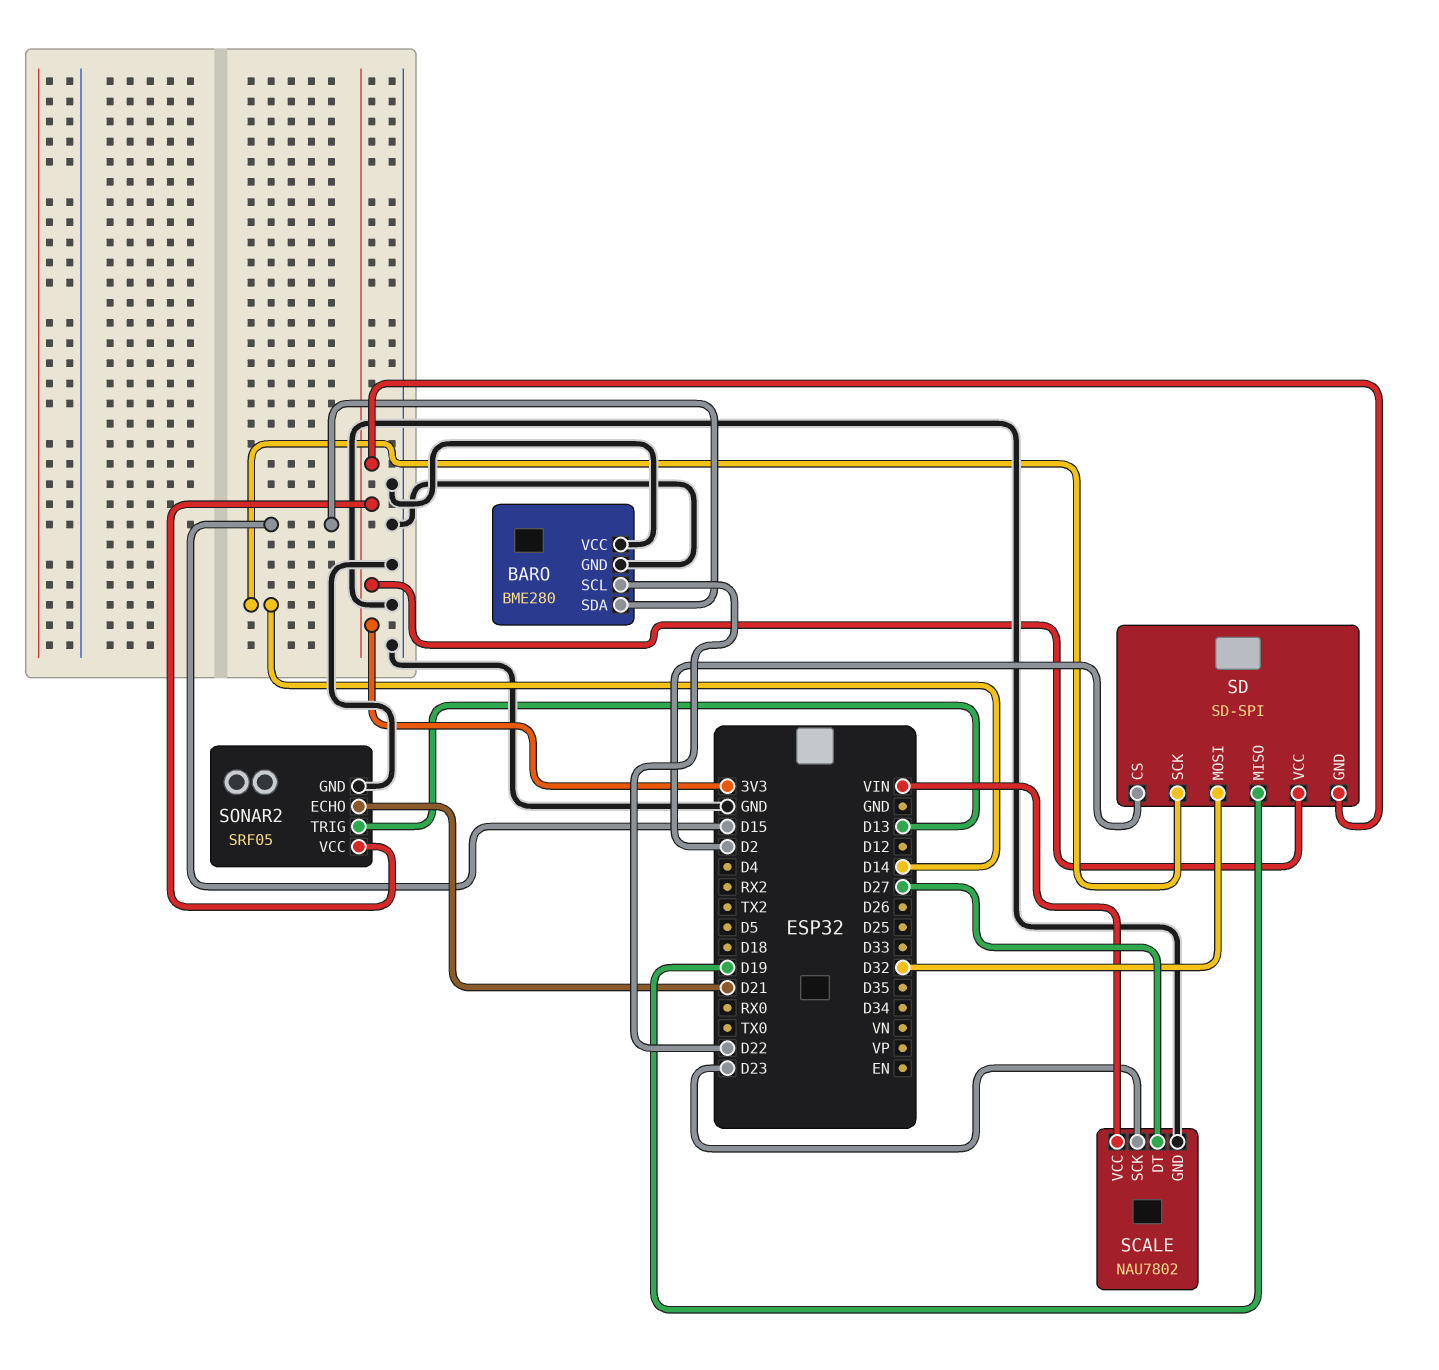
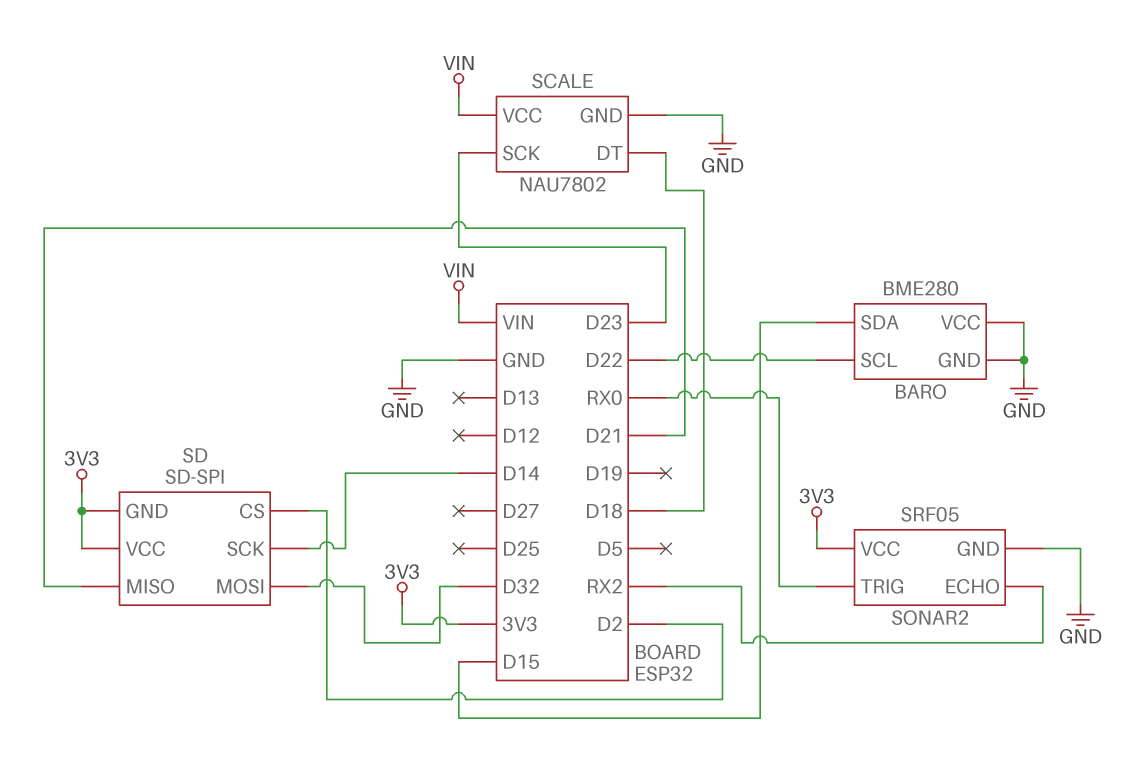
SCALE pin DT: D27 -> D18
SD pin MISO: D19 -> D21
SONAR2 pin ECHO: D21 -> RX2
SONAR2 pin TRIG: D13 -> RX0

